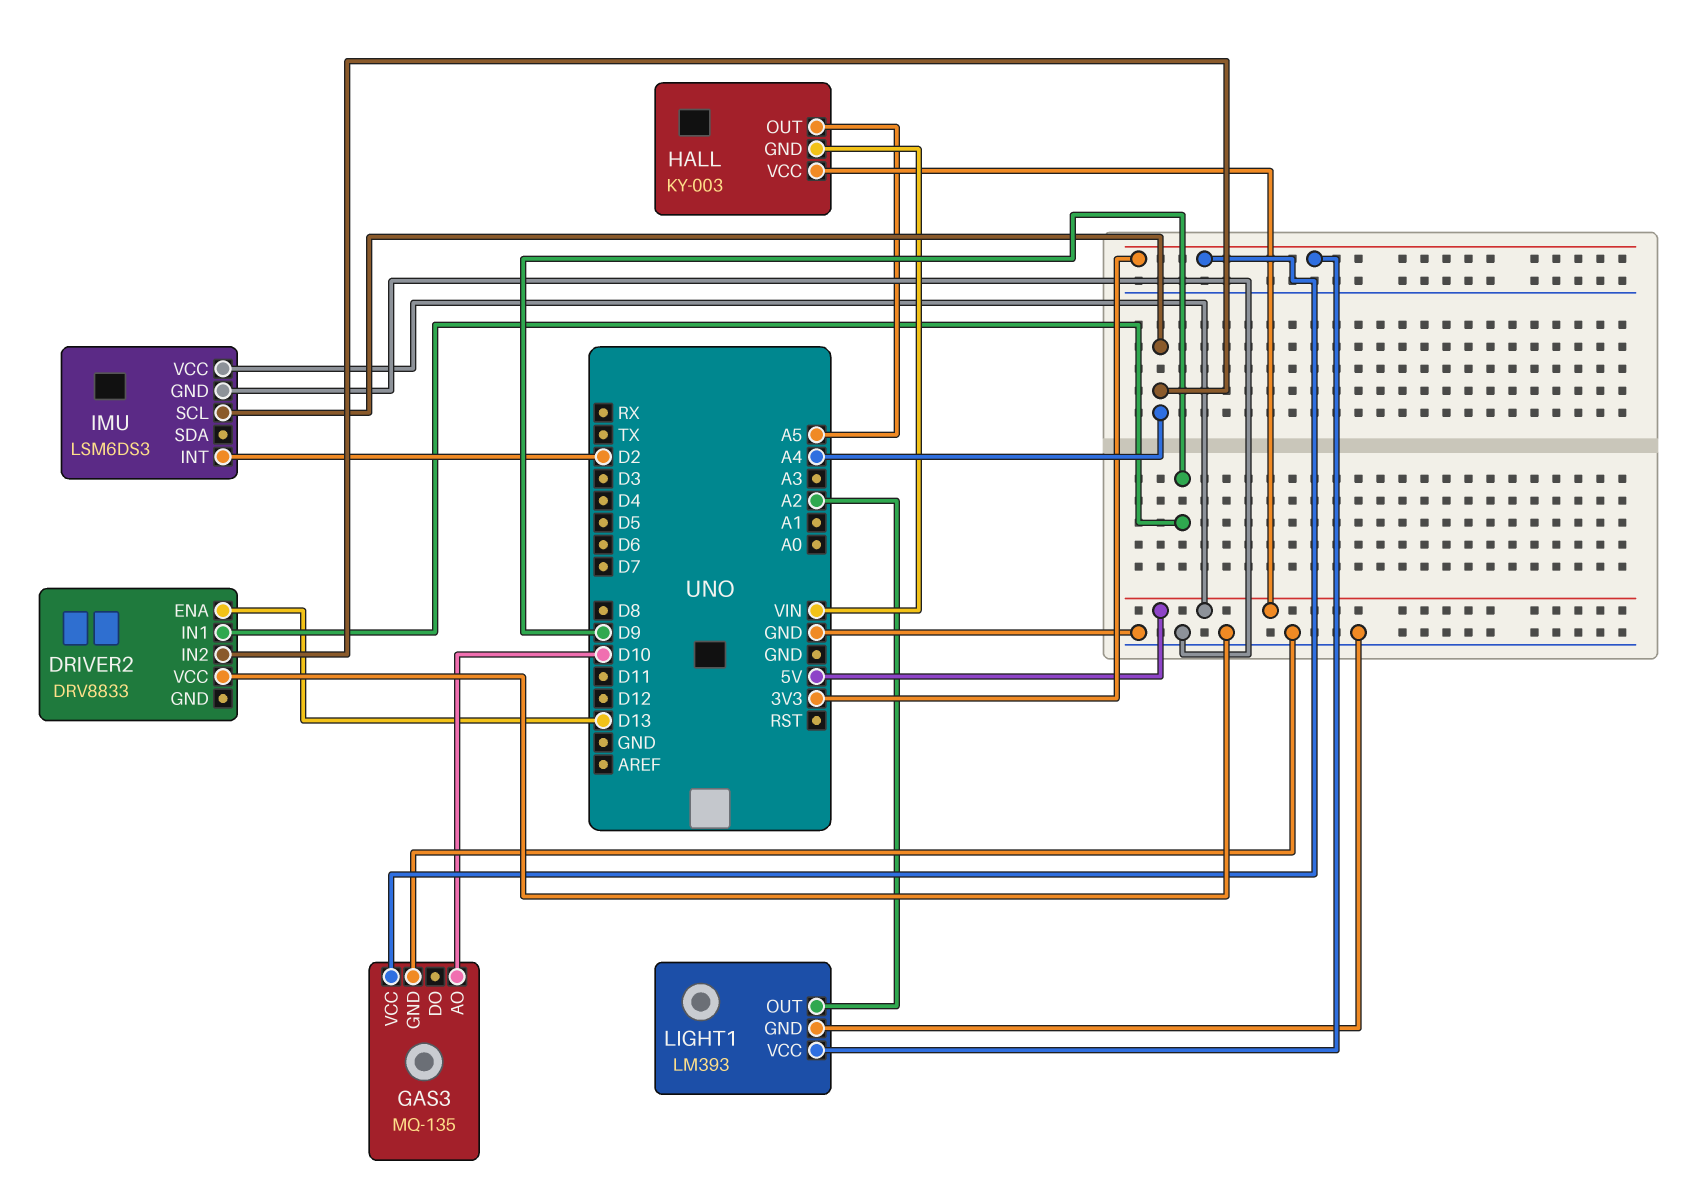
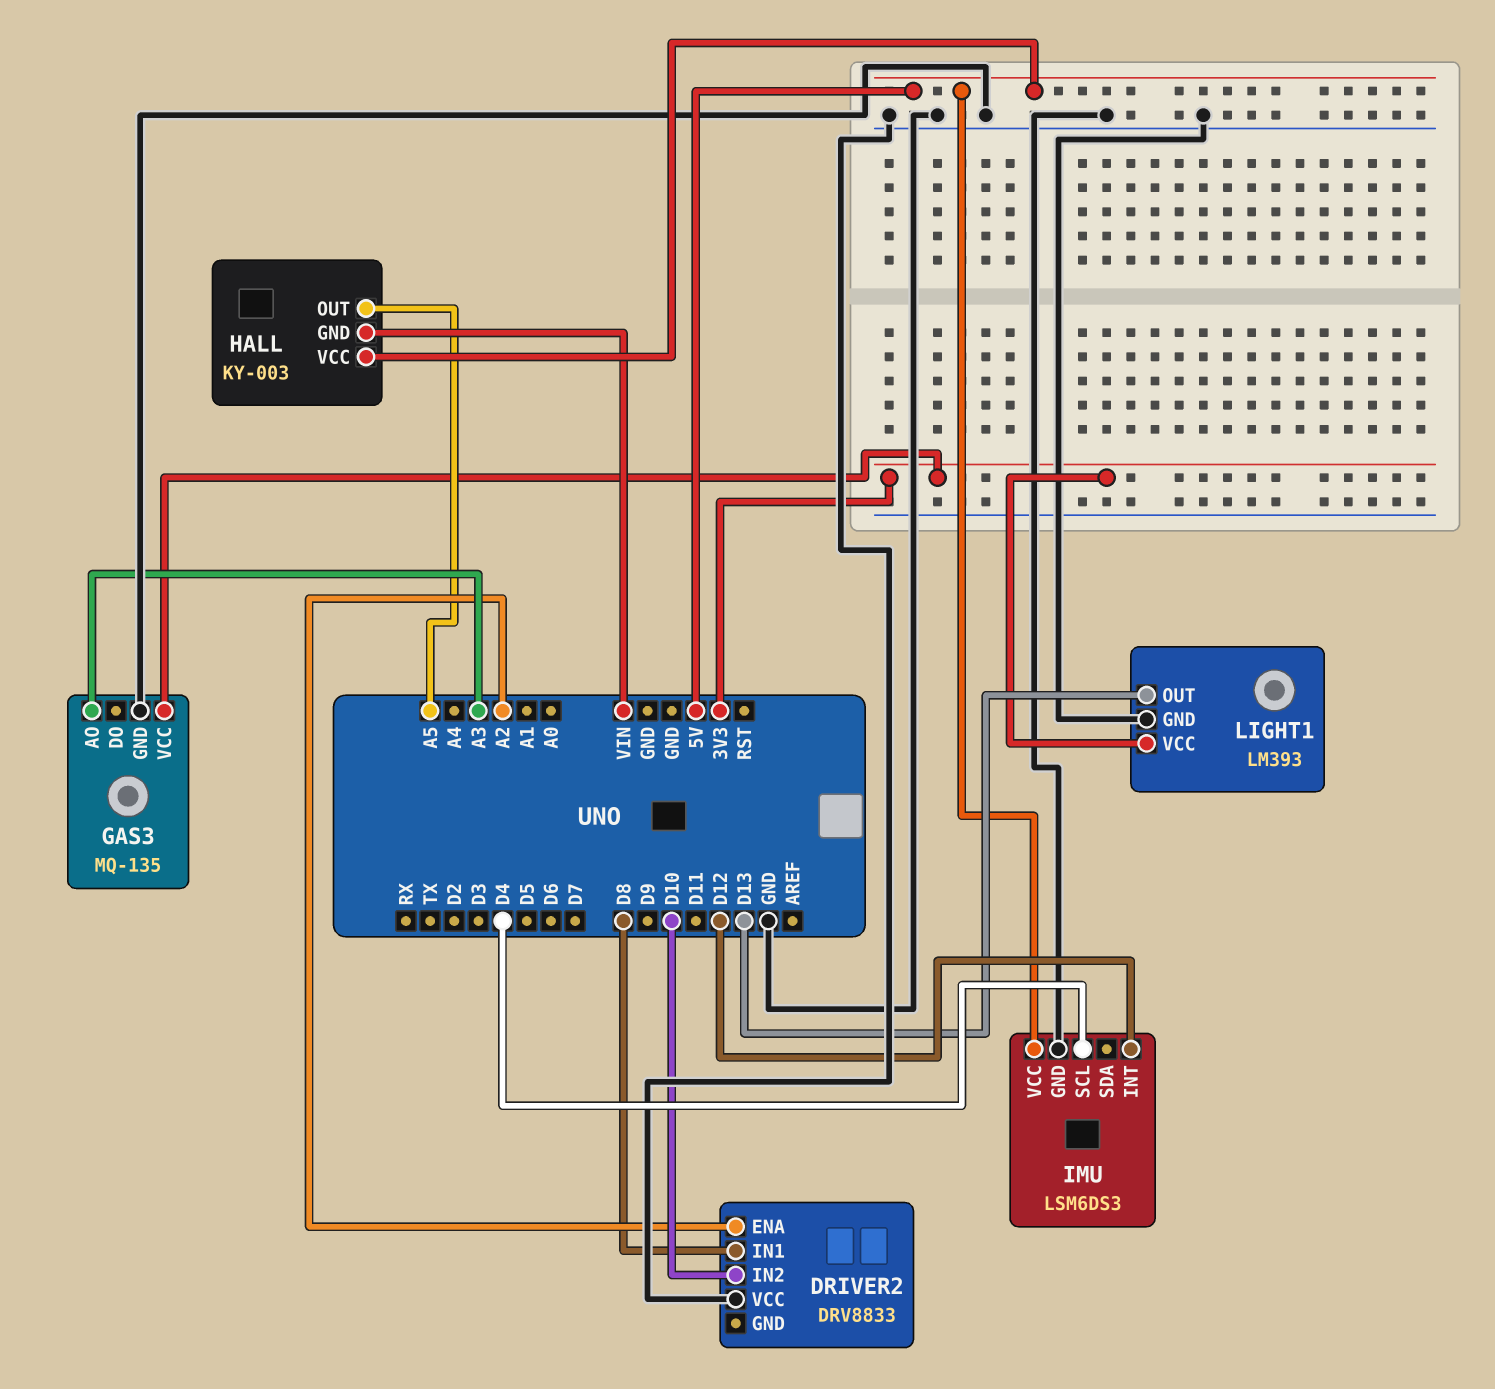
DRIVER2 pin ENA: D13 -> A2
DRIVER2 pin IN1: D9 -> D8
DRIVER2 pin IN2: A4 -> D10
GAS3 pin AO: D10 -> A3
IMU pin INT: D2 -> D12
IMU pin SCL: A4 -> D4
LIGHT1 pin OUT: A2 -> D13

